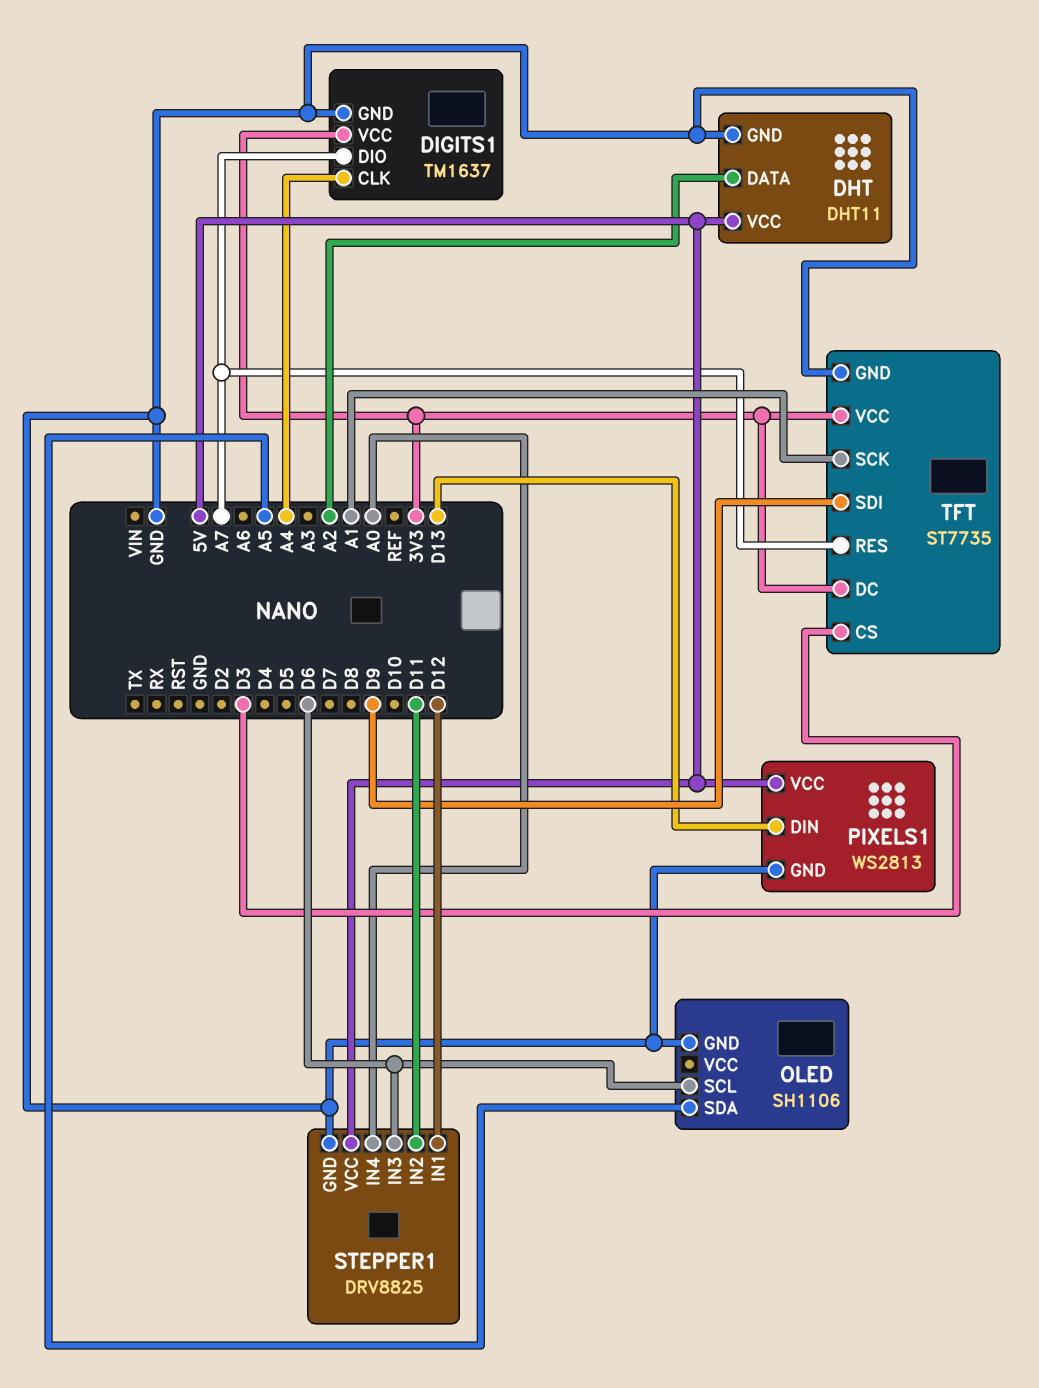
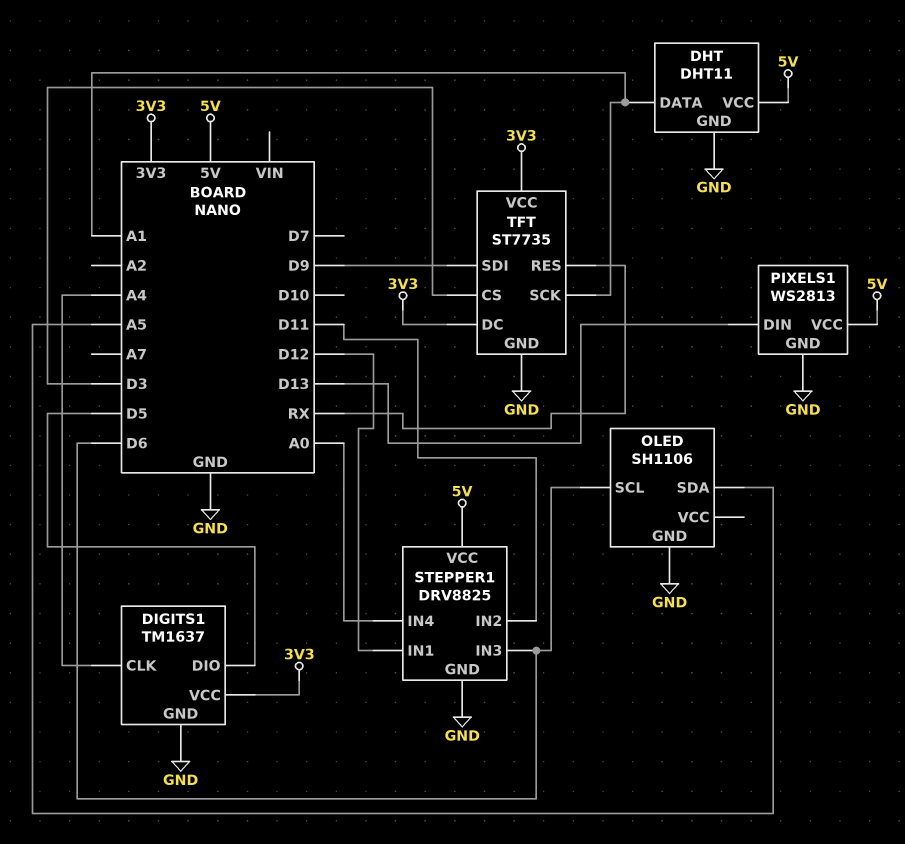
DHT pin DATA: A2 -> A1
DIGITS1 pin DIO: A7 -> D5
TFT pin RES: A7 -> RX

